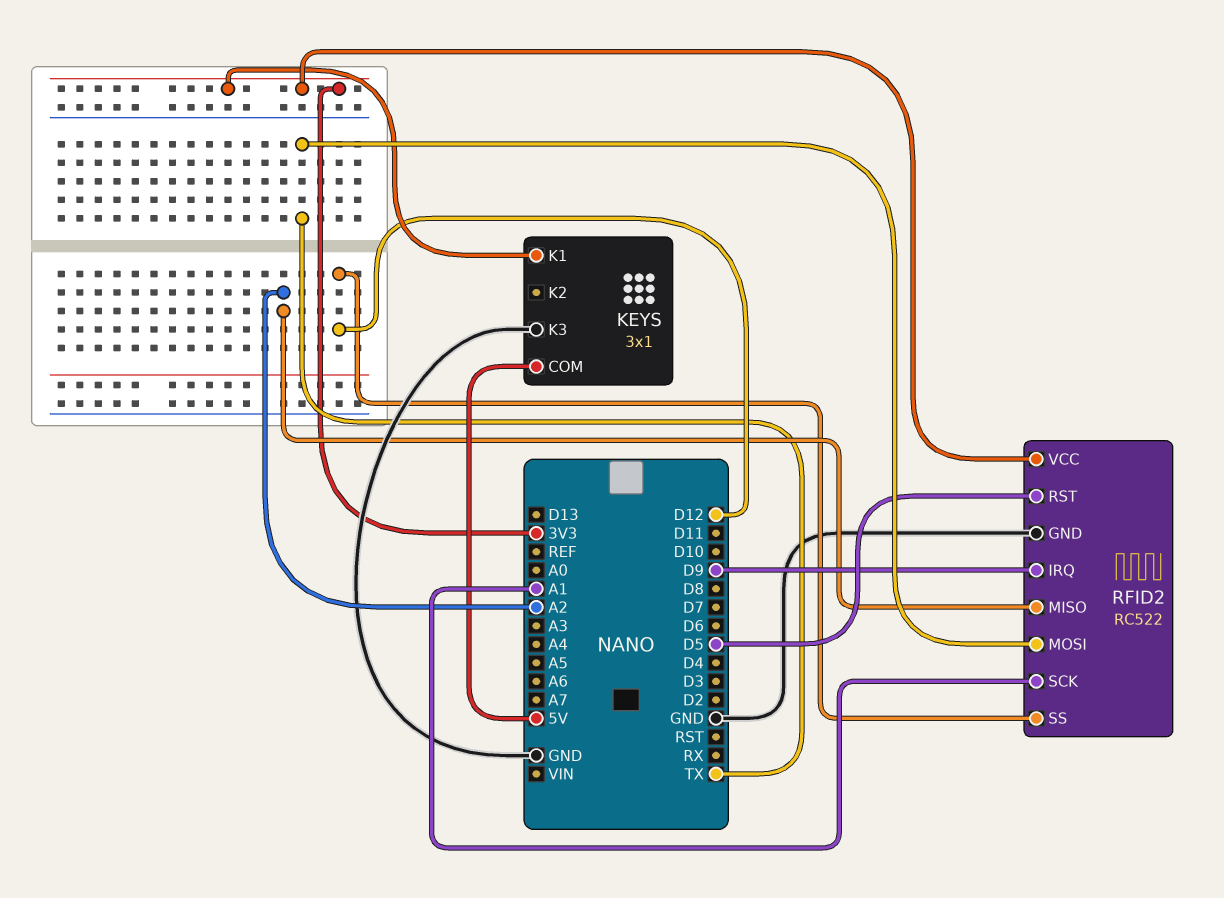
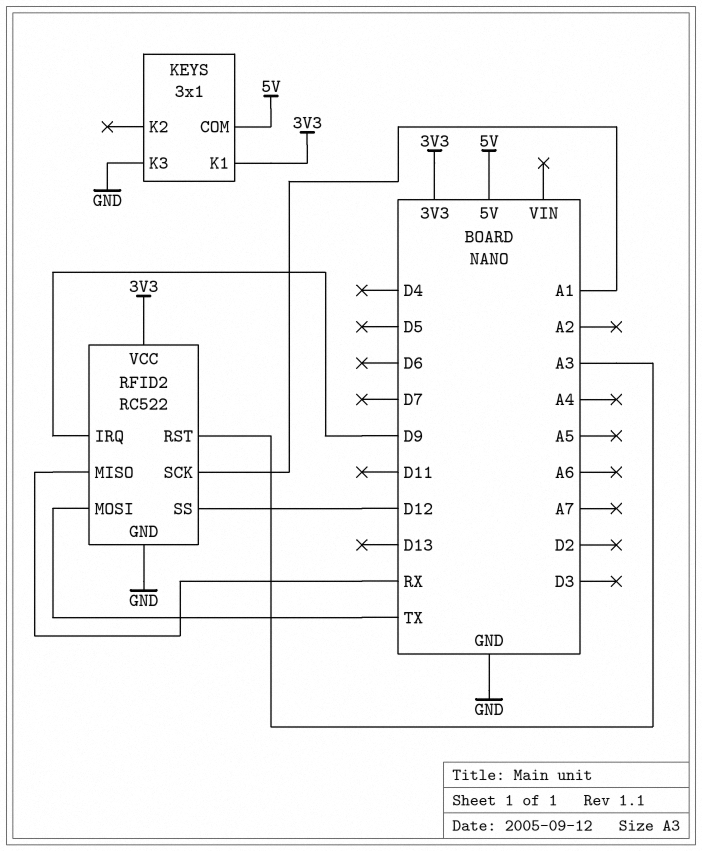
RFID2 pin MISO: A2 -> RX
RFID2 pin RST: D5 -> A3

